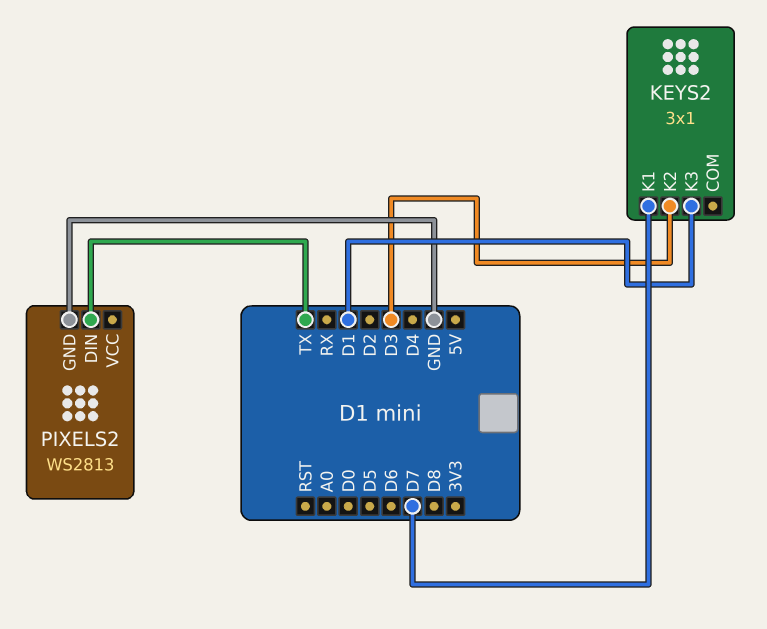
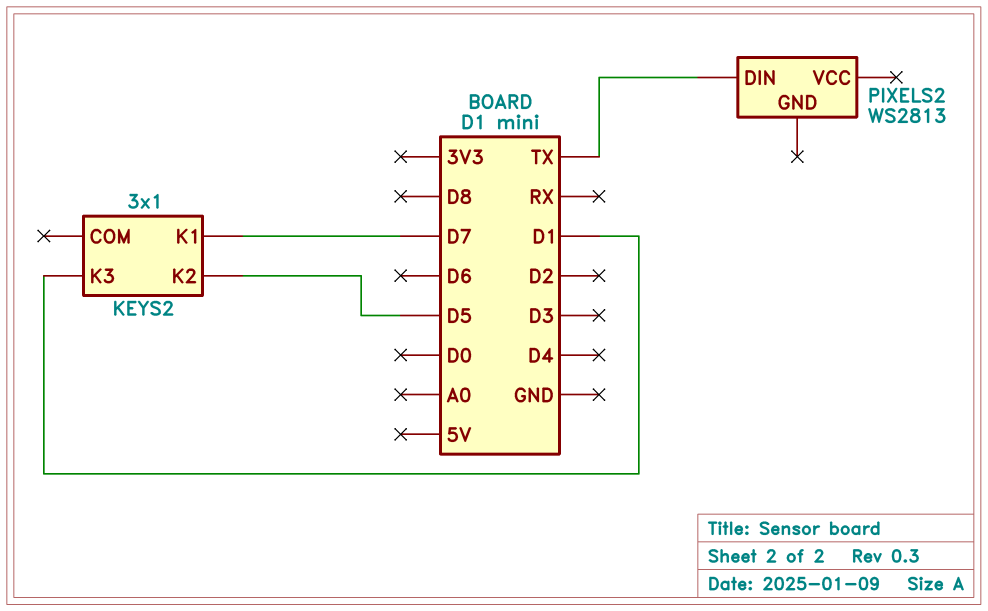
KEYS2 pin K2: D3 -> D5
PIXELS2 pin GND: GND -> none

